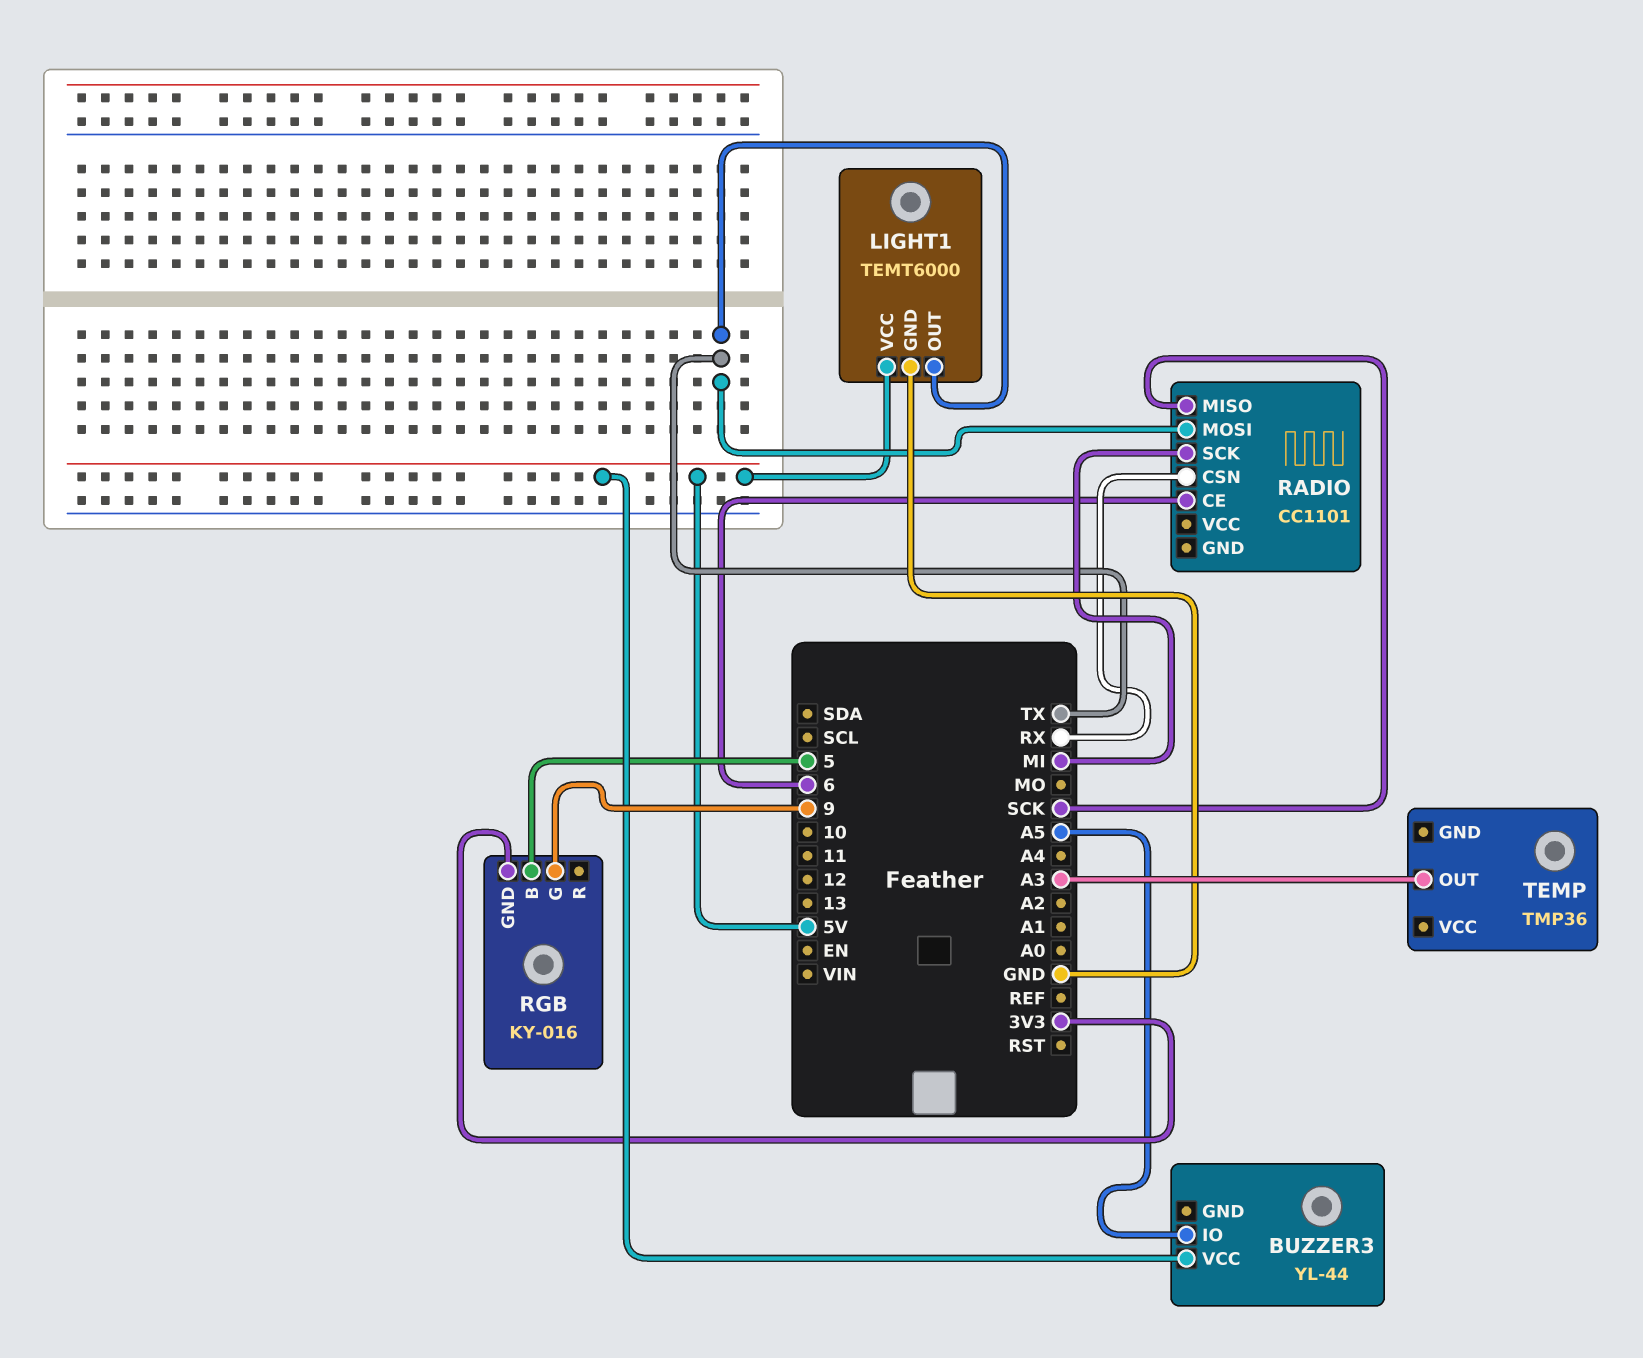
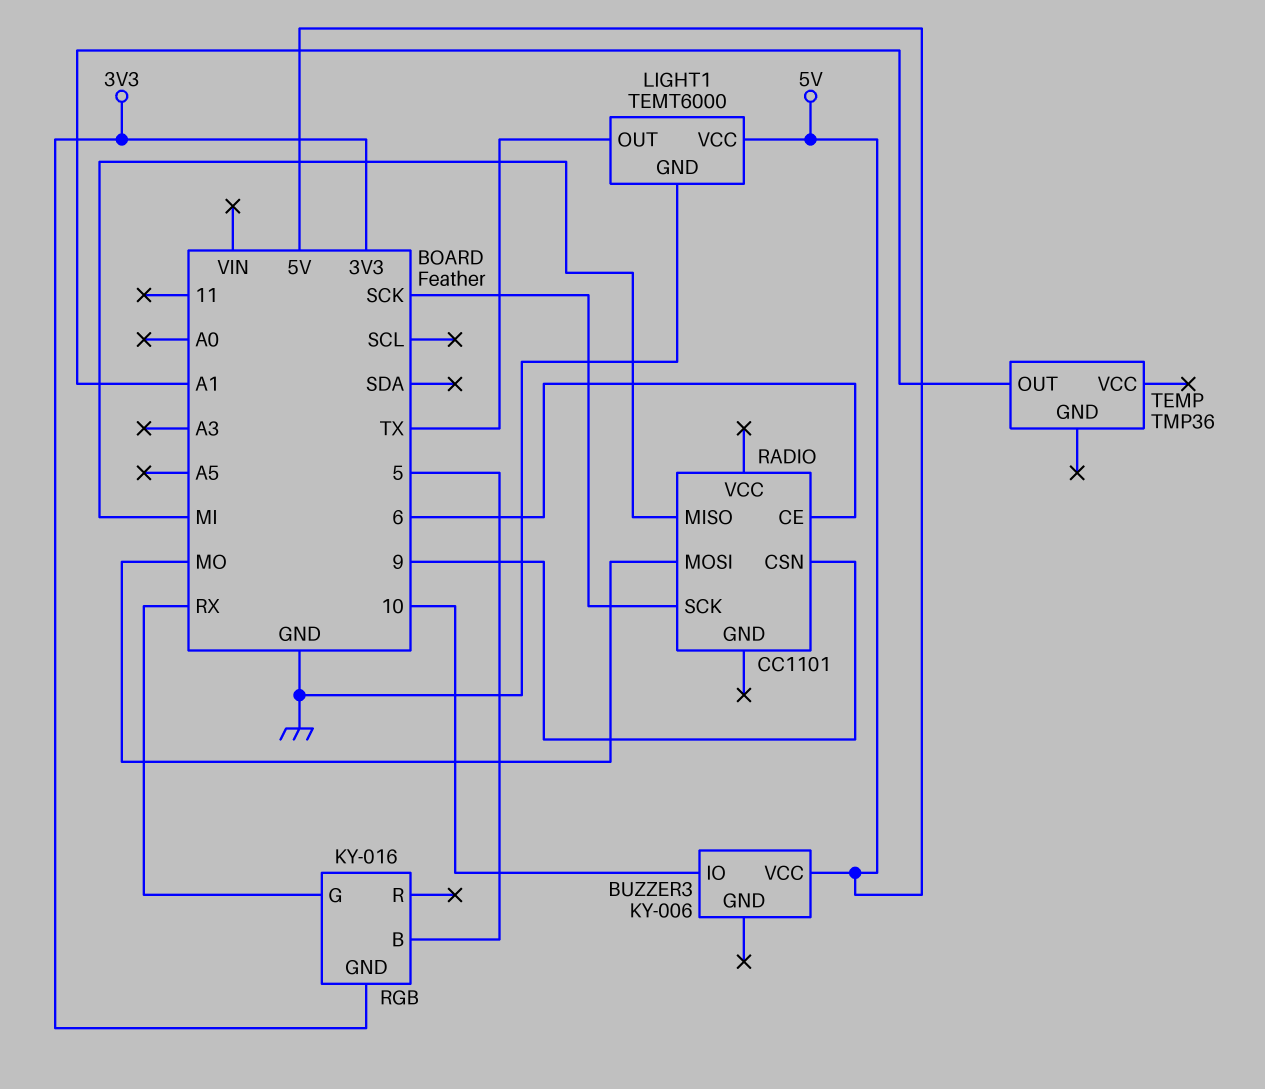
BUZZER3: YL-44 -> KY-006
BUZZER3 pin IO: A5 -> 10
RADIO pin CSN: RX -> 9
RADIO pin MISO: SCK -> MI
RADIO pin MOSI: TX -> MO
RADIO pin SCK: MI -> SCK
RGB pin G: 9 -> RX
TEMP pin OUT: A3 -> A1

